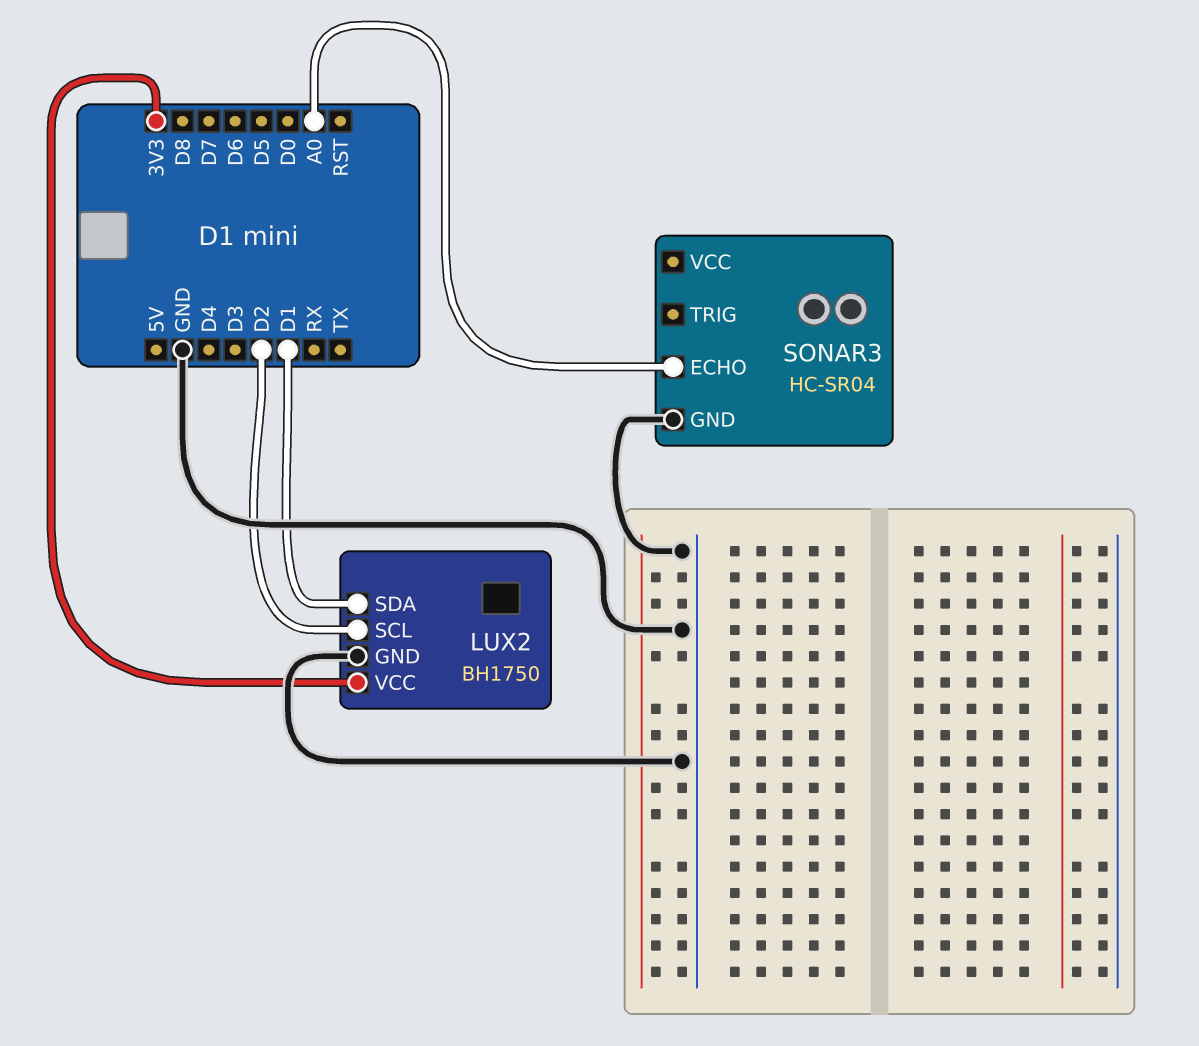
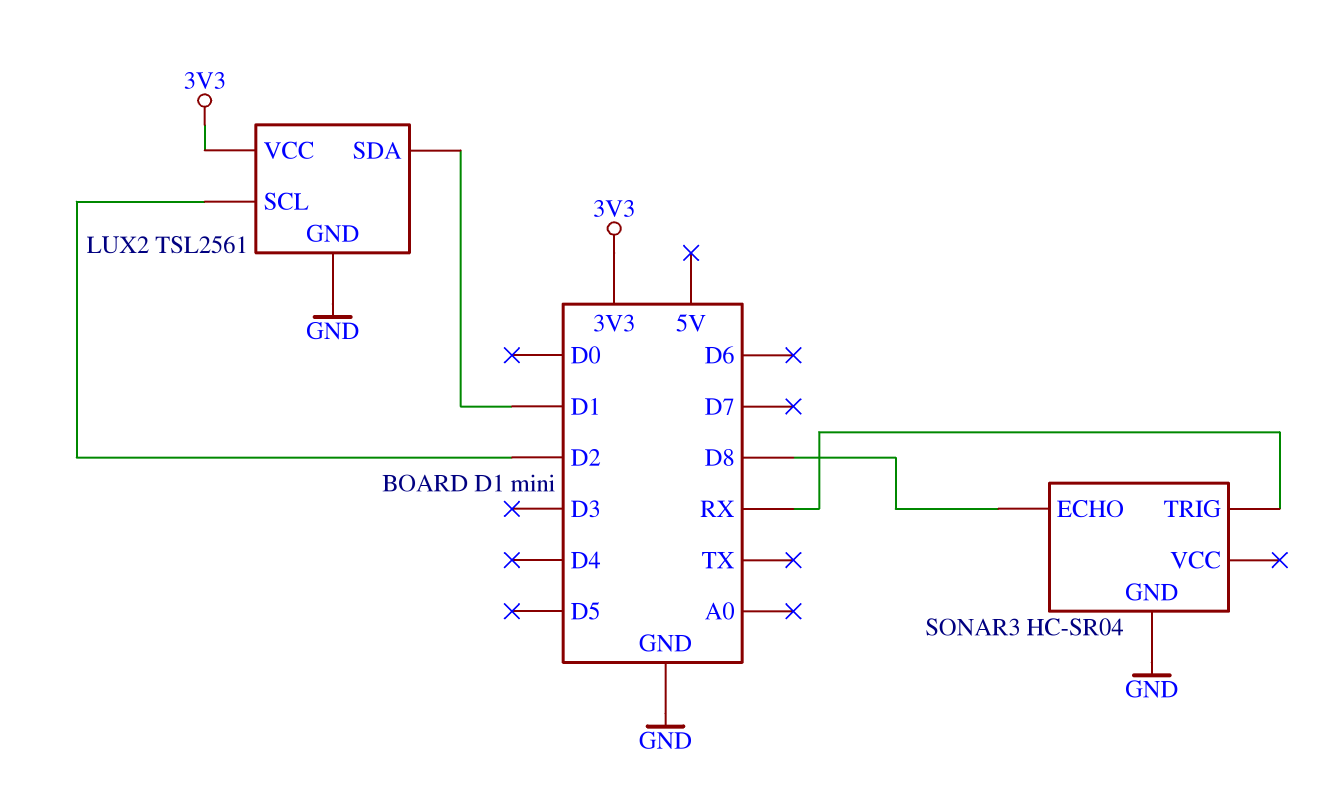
LUX2: BH1750 -> TSL2561
SONAR3 pin ECHO: A0 -> D8
SONAR3 pin TRIG: none -> RX

